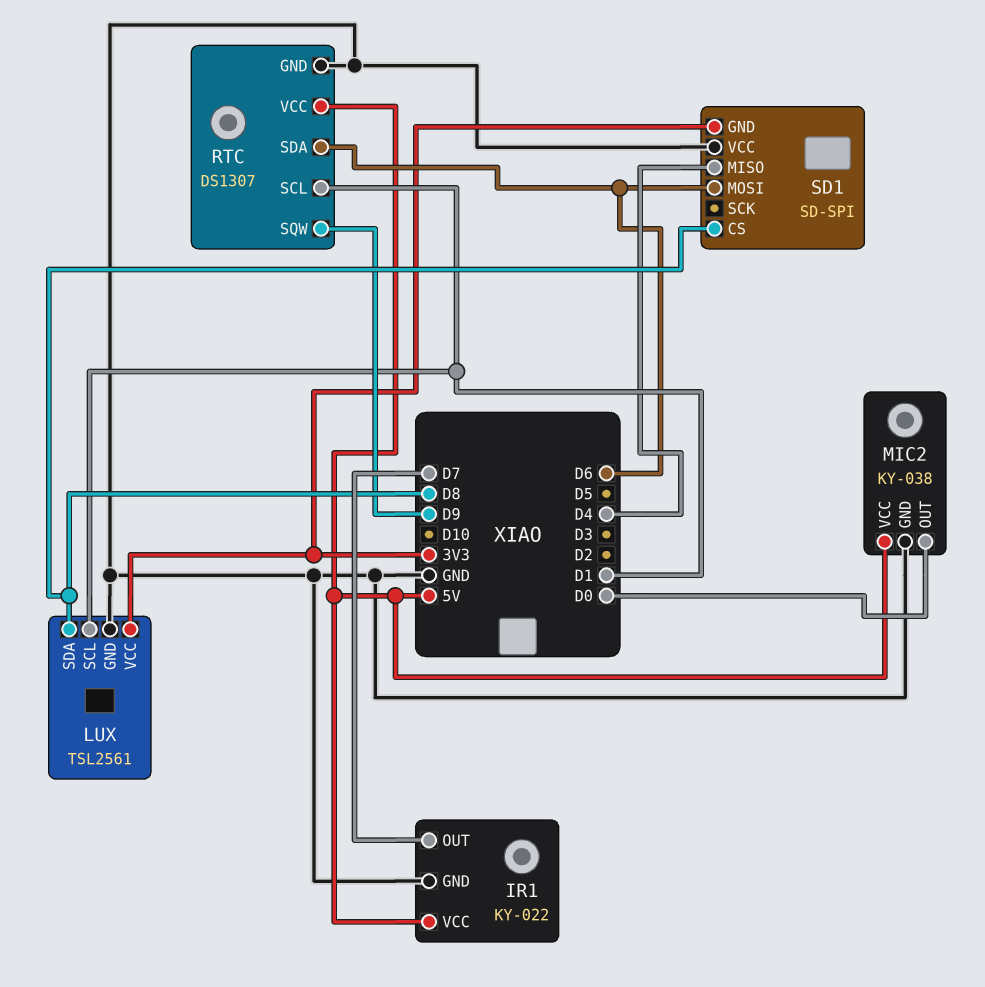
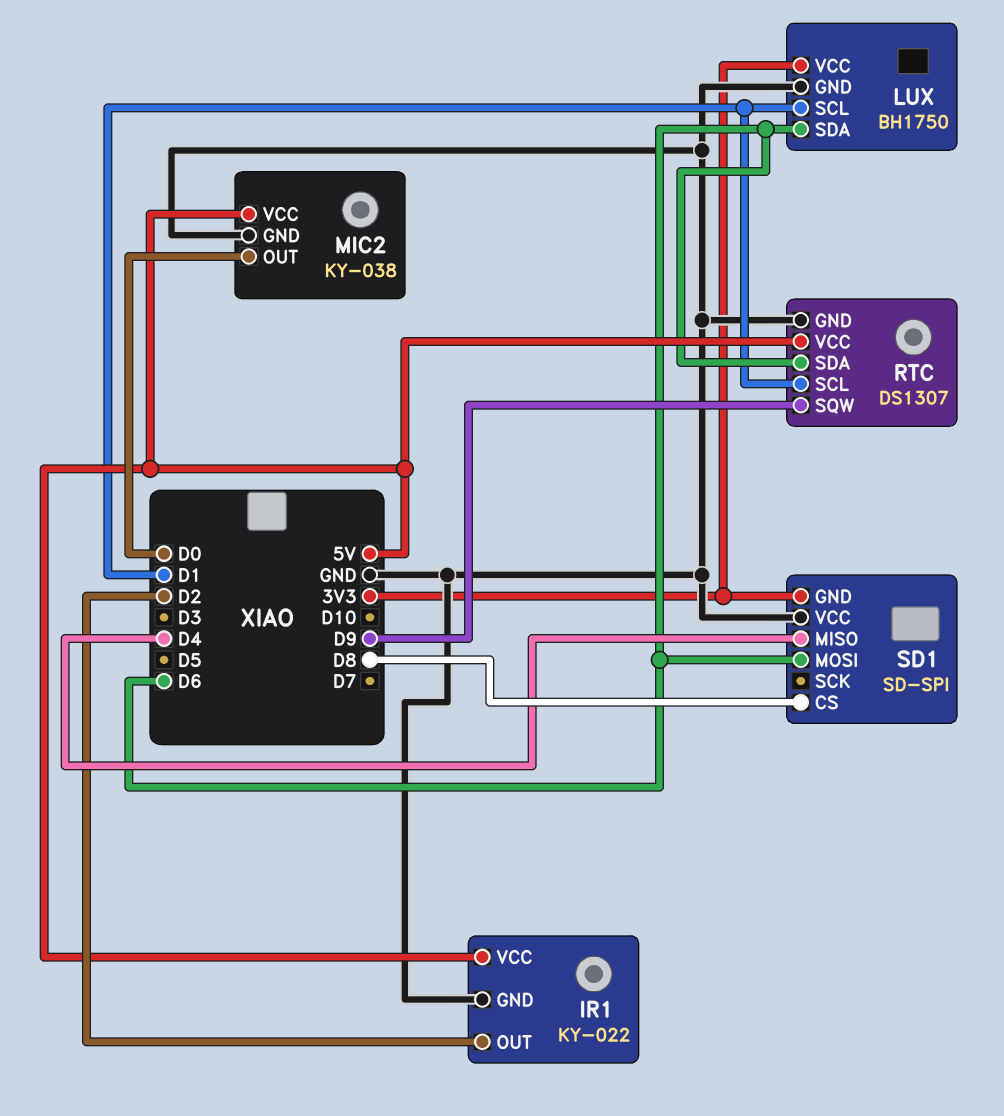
IR1 pin OUT: D7 -> D2
LUX: TSL2561 -> BH1750
LUX pin SDA: D8 -> D6

